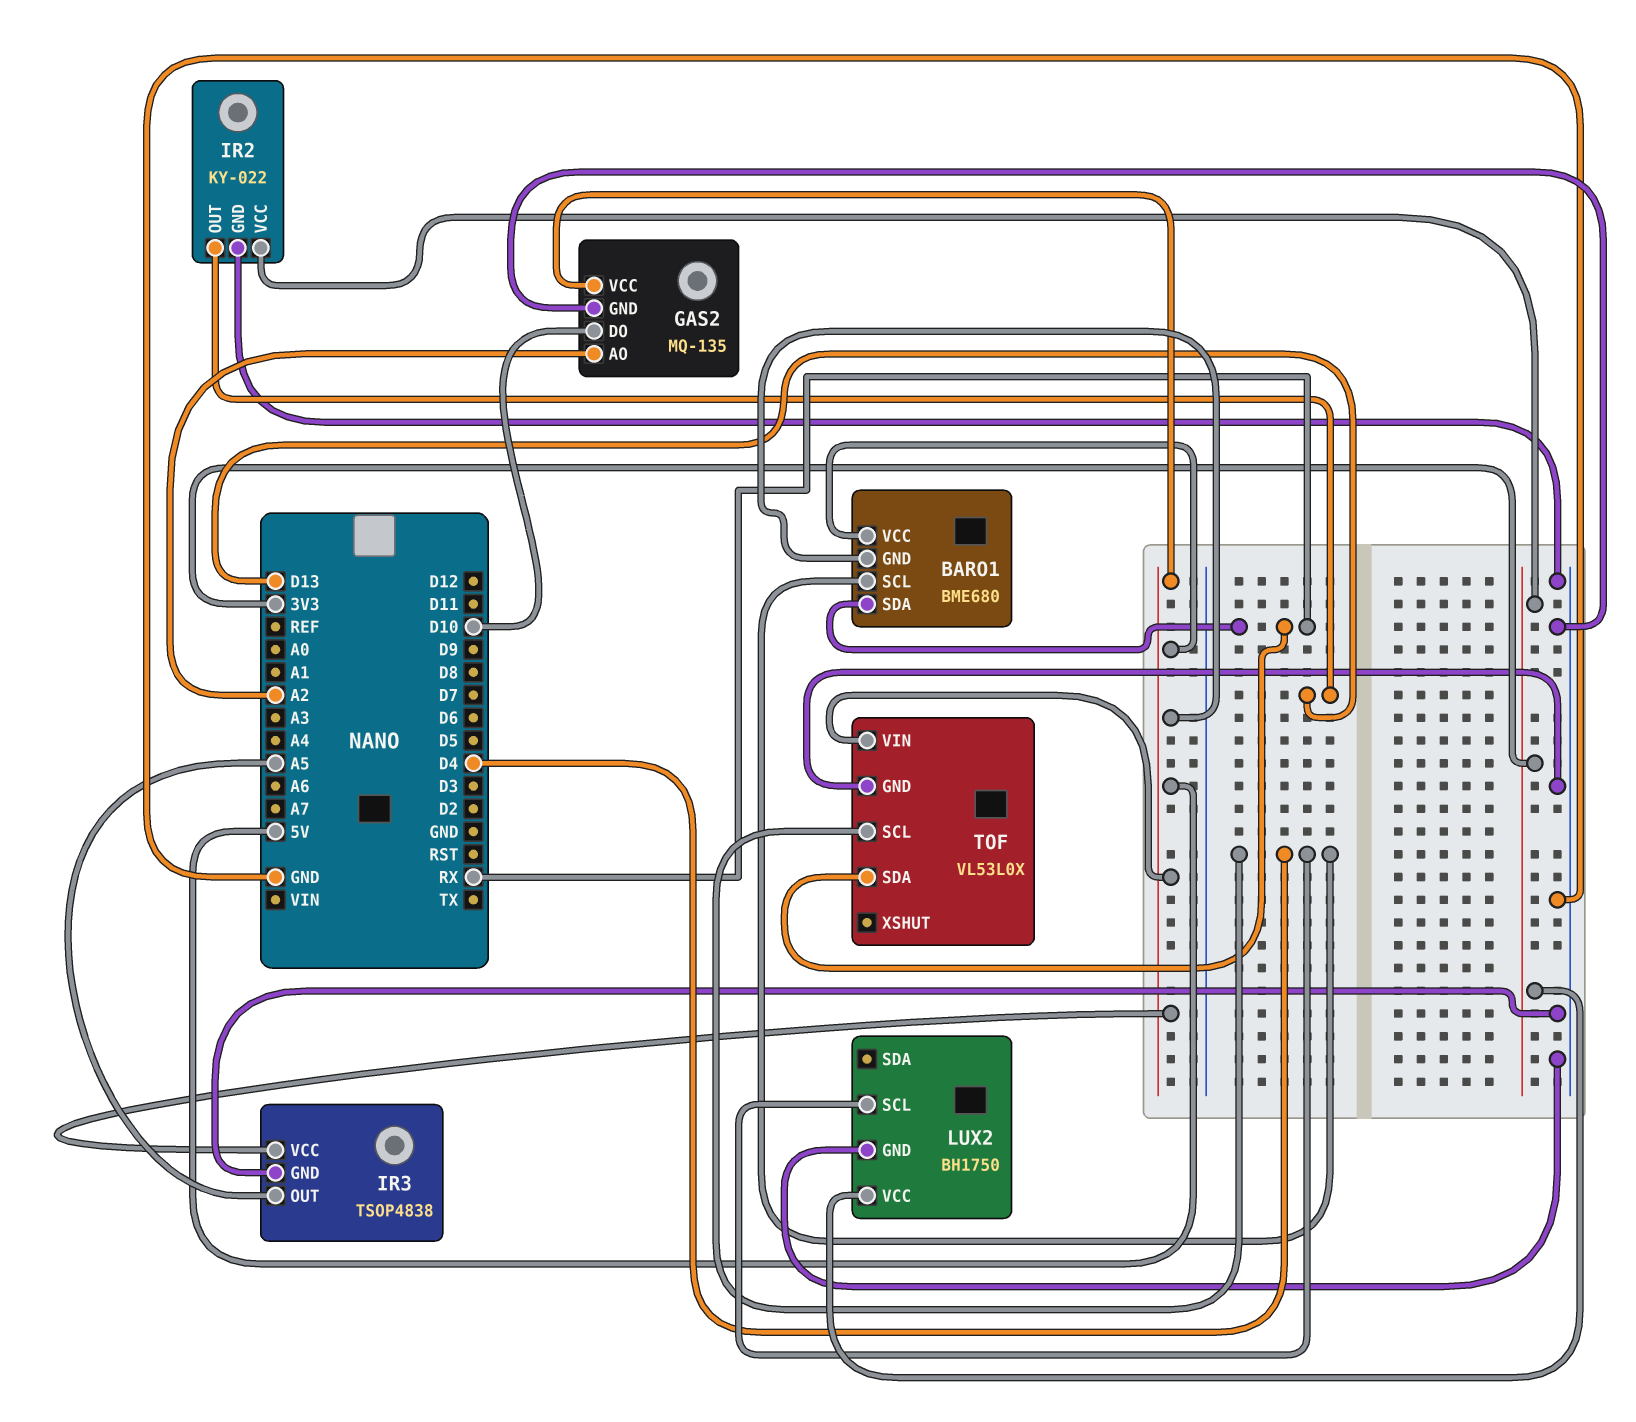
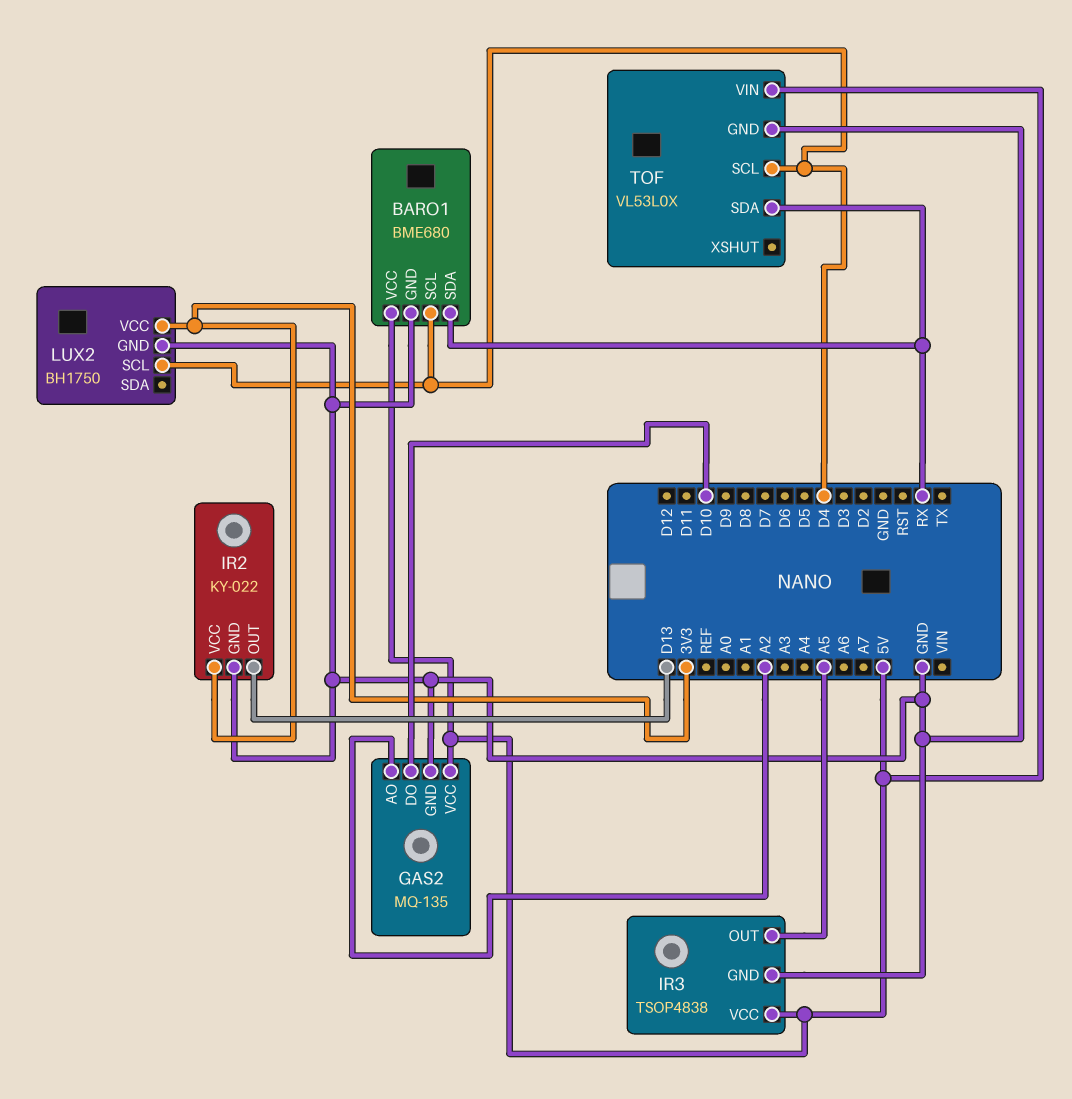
BARO1 pin GND: 5V -> GND

